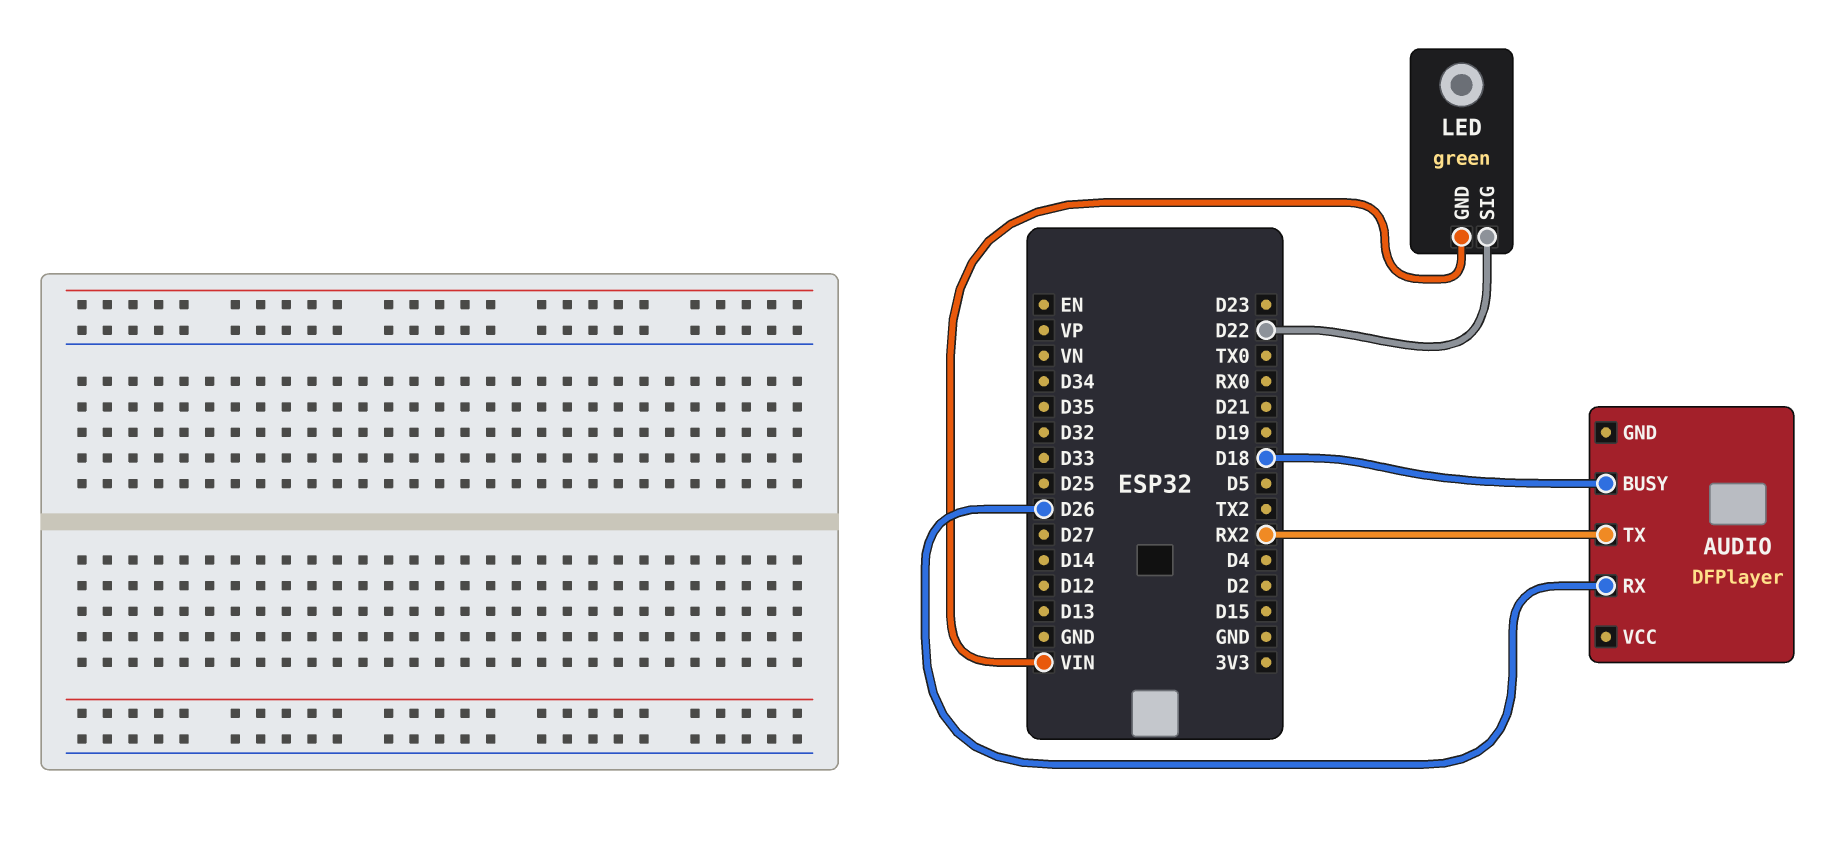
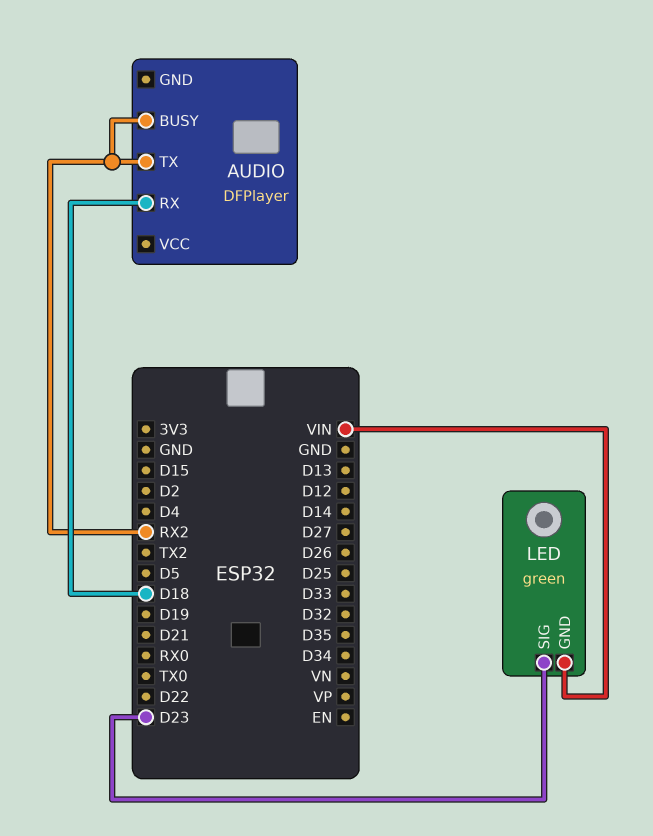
AUDIO pin BUSY: D18 -> RX2
AUDIO pin RX: D26 -> D18
LED pin SIG: D22 -> D23

